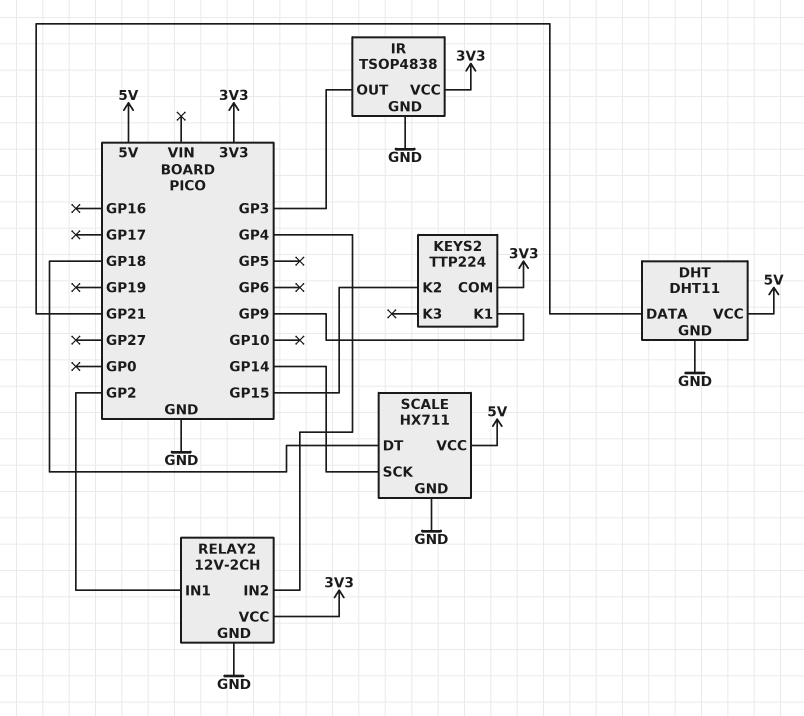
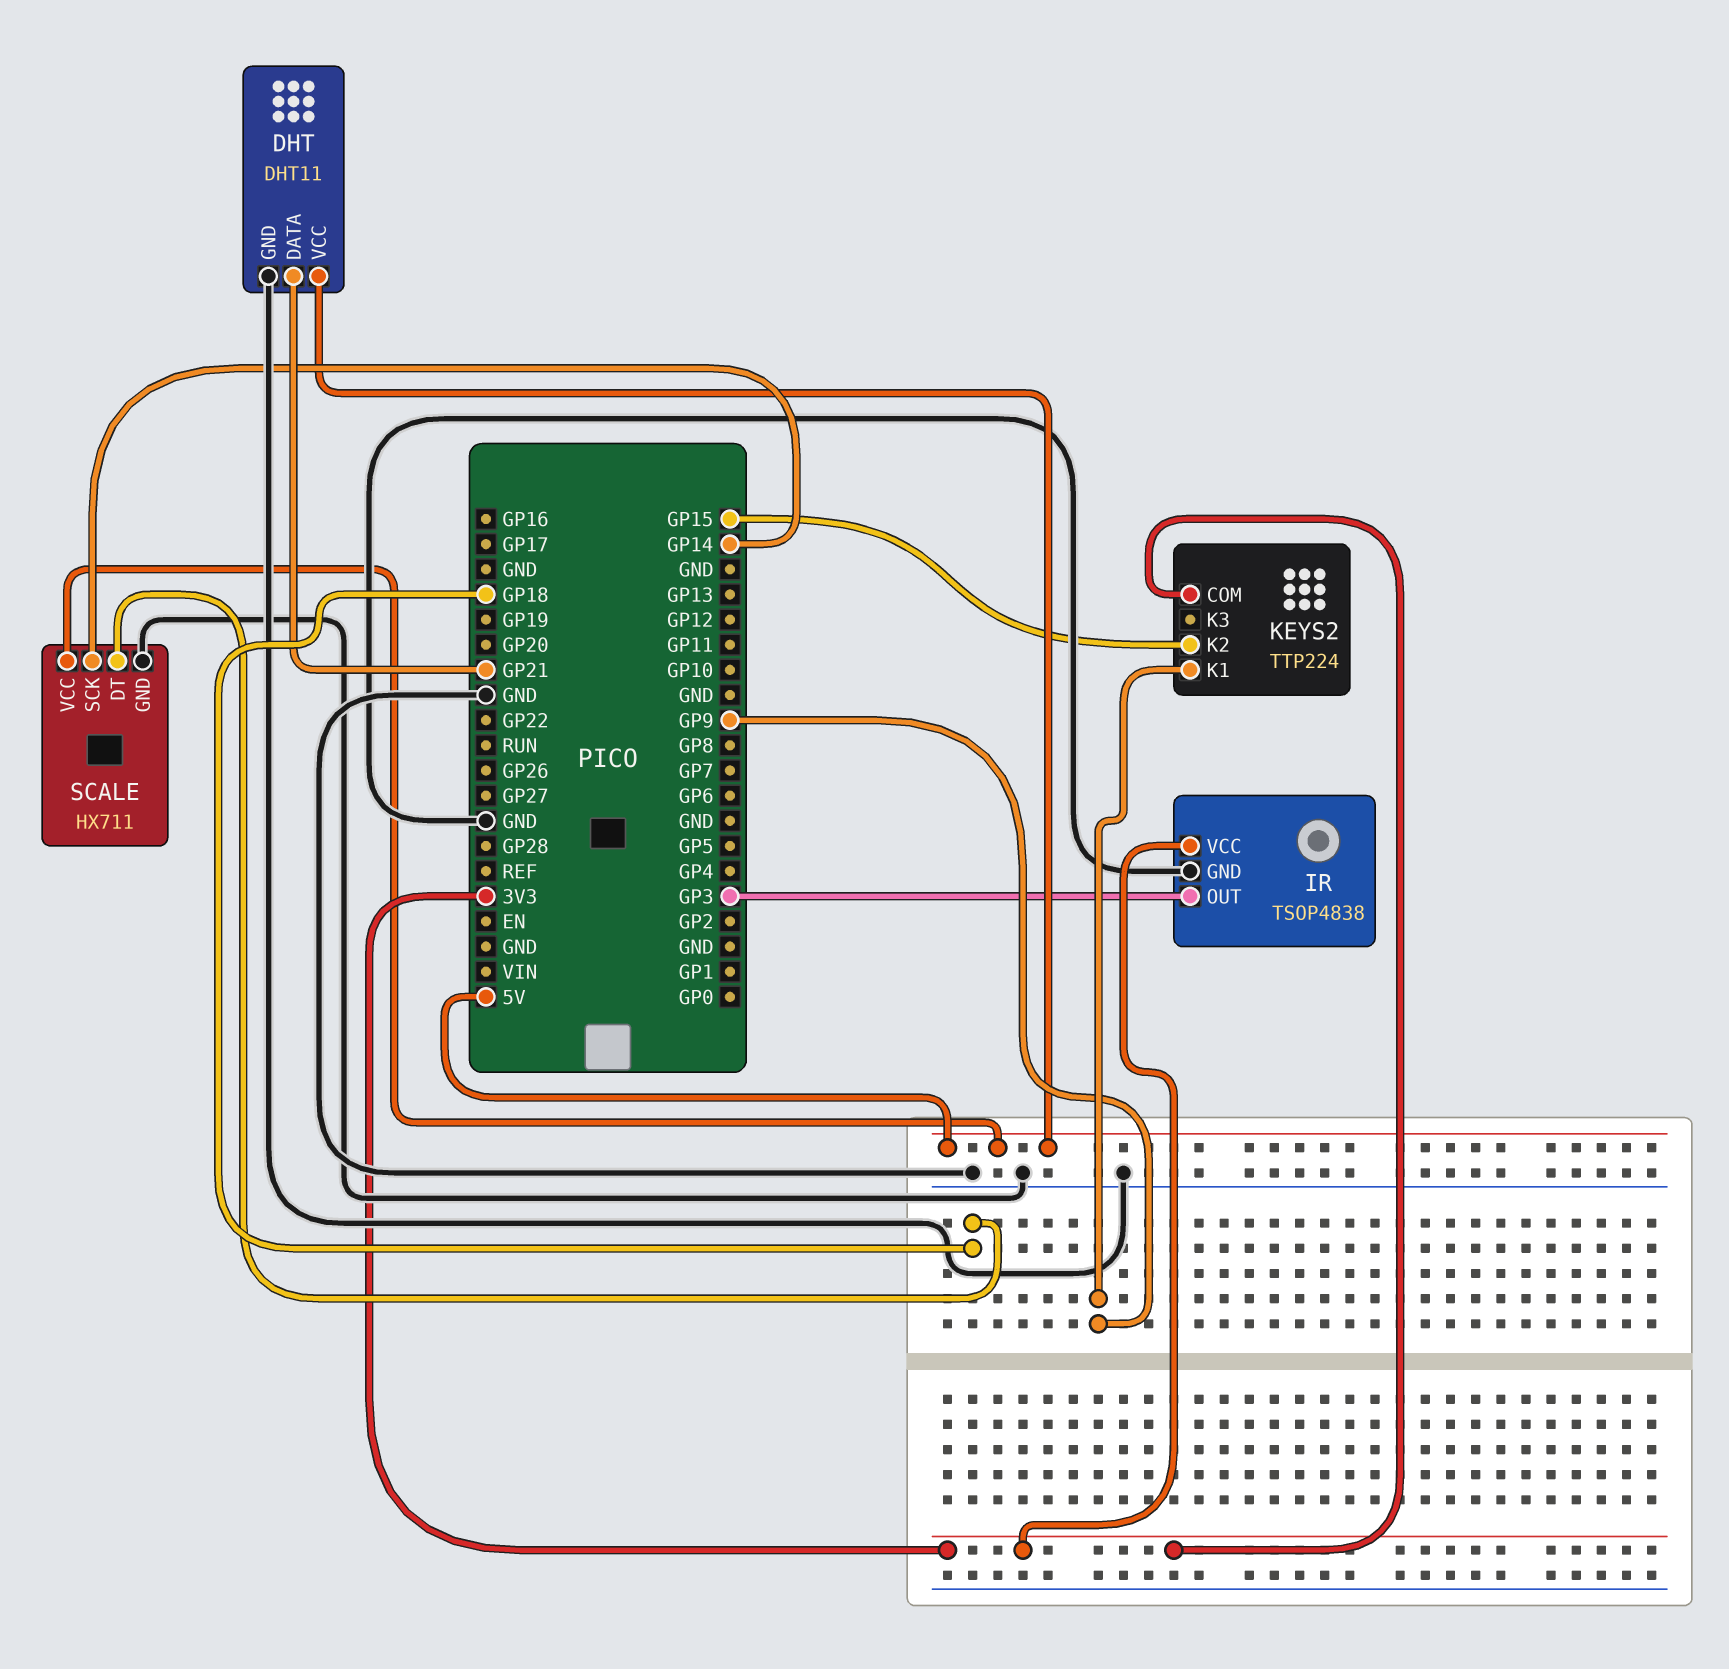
RELAY2: 12V-2CH -> none
RELAY2 pin GND: GND -> none
RELAY2 pin IN1: GP2 -> none
RELAY2 pin IN2: GP4 -> none
RELAY2 pin VCC: 3V3 -> none

